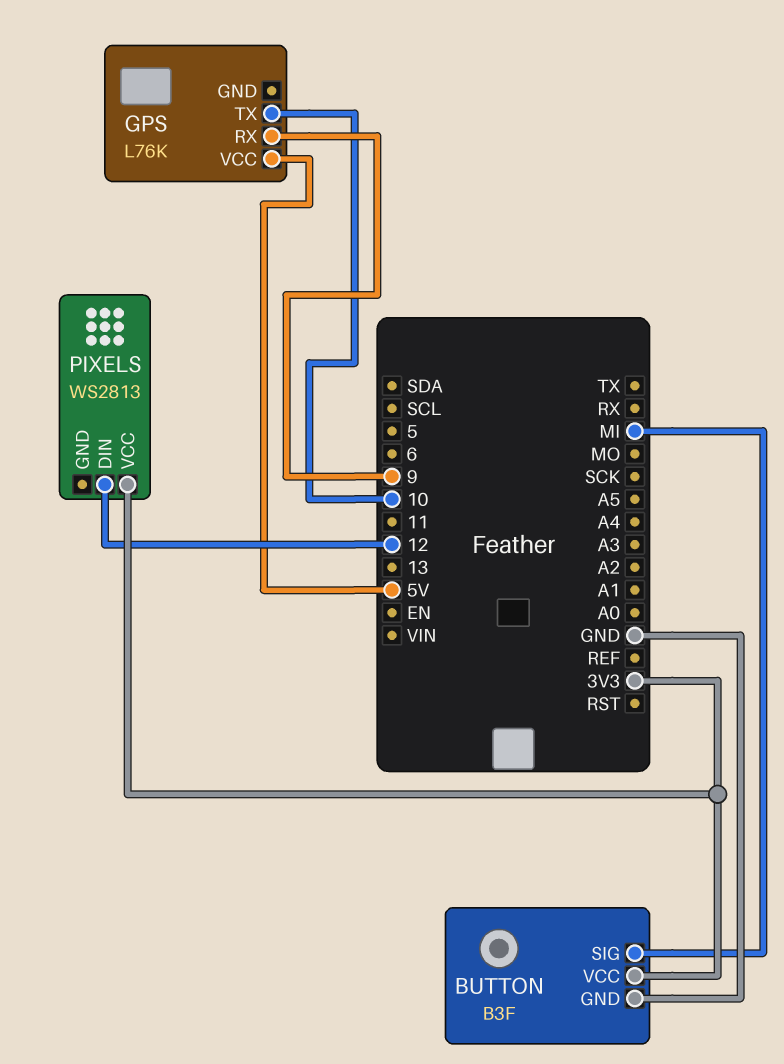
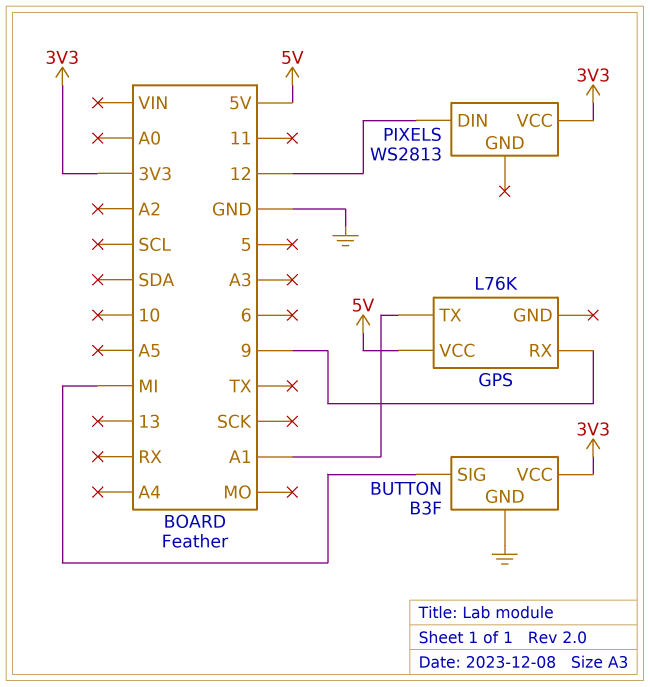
GPS pin TX: 10 -> A1

